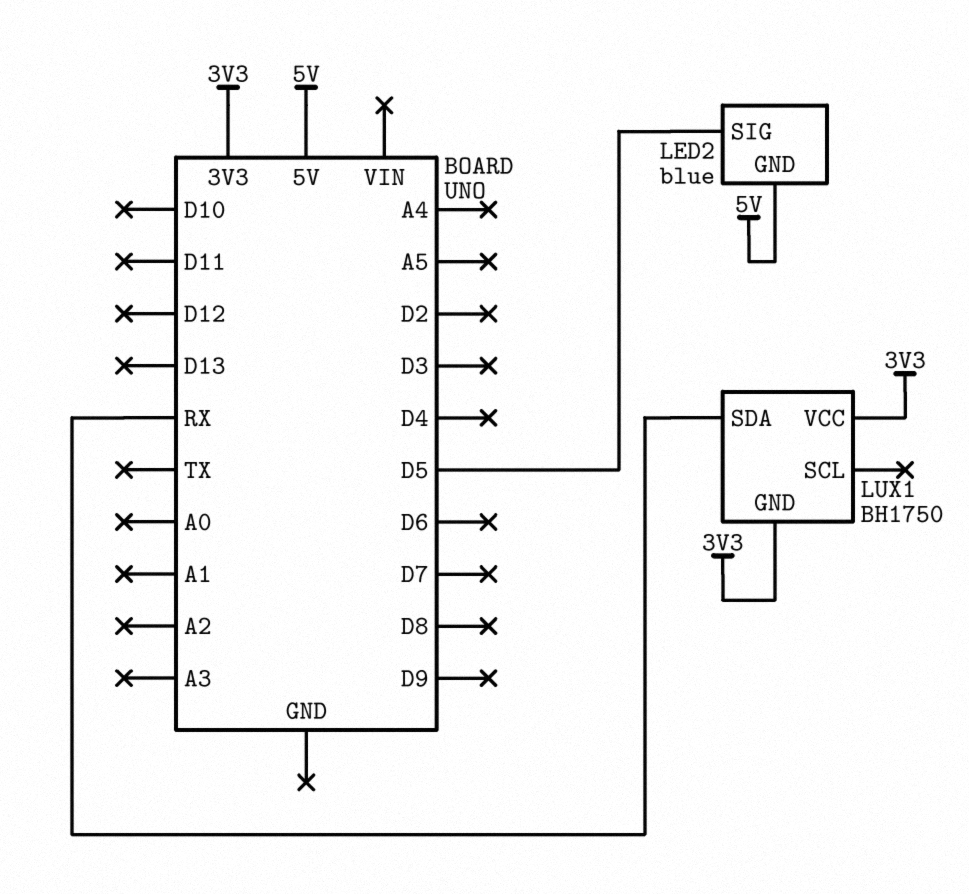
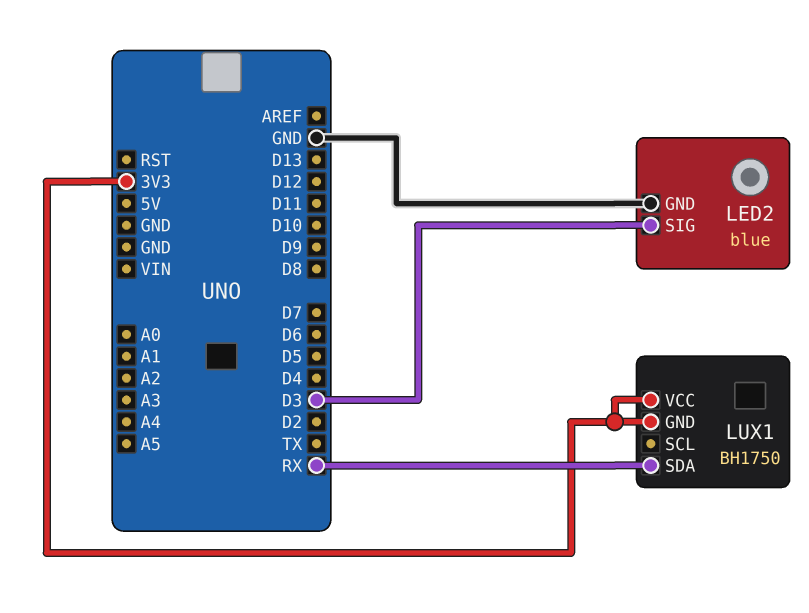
LED2 pin GND: 5V -> GND
LED2 pin SIG: D5 -> D3

